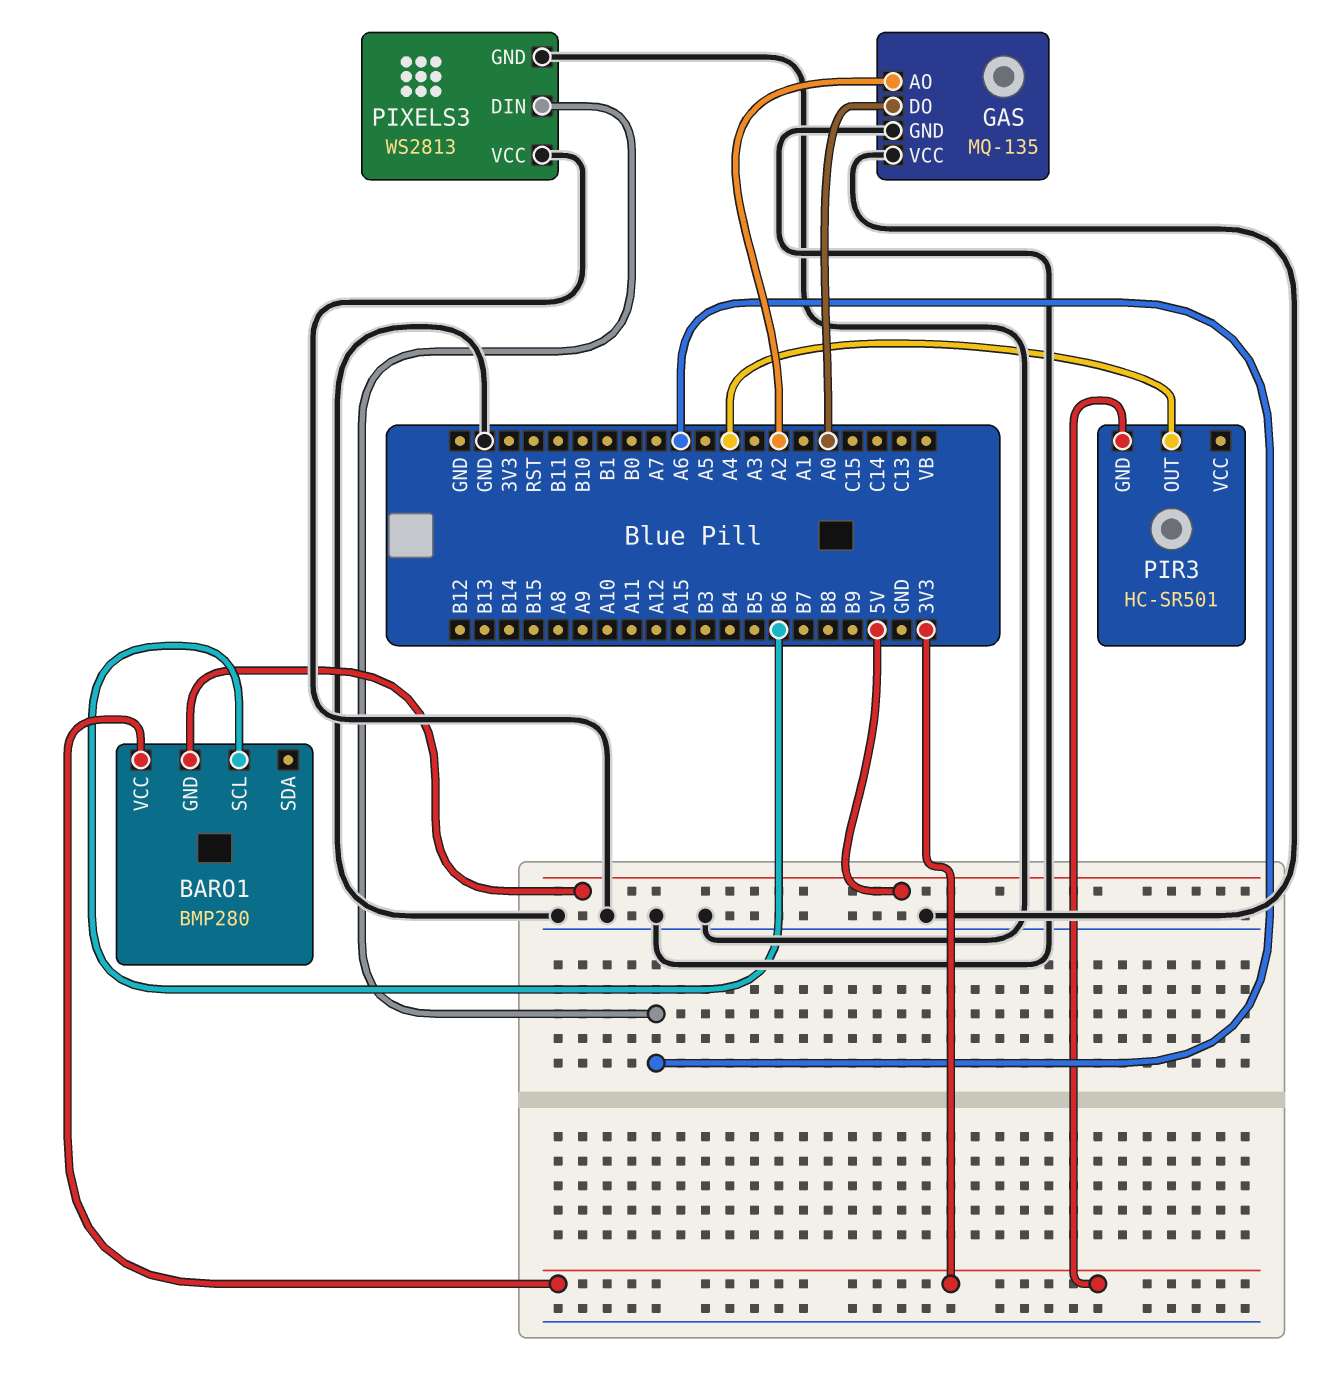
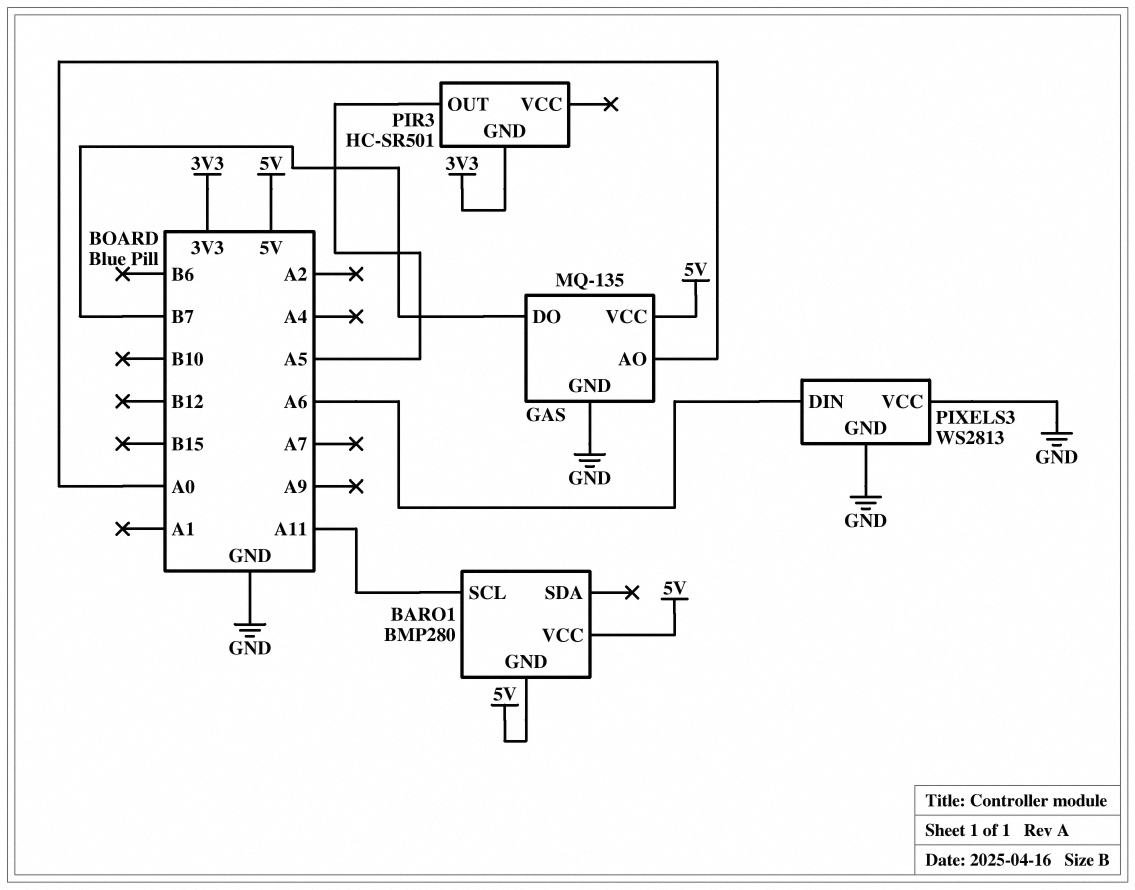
BARO1 pin SCL: B6 -> A11
BARO1 pin VCC: 3V3 -> 5V
GAS pin AO: A2 -> A0
GAS pin DO: A0 -> B7
GAS pin VCC: GND -> 5V
PIR3 pin OUT: A4 -> A5

